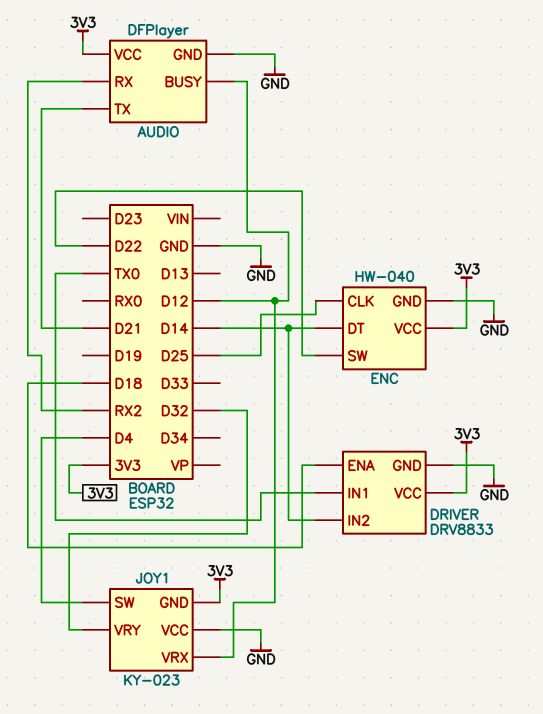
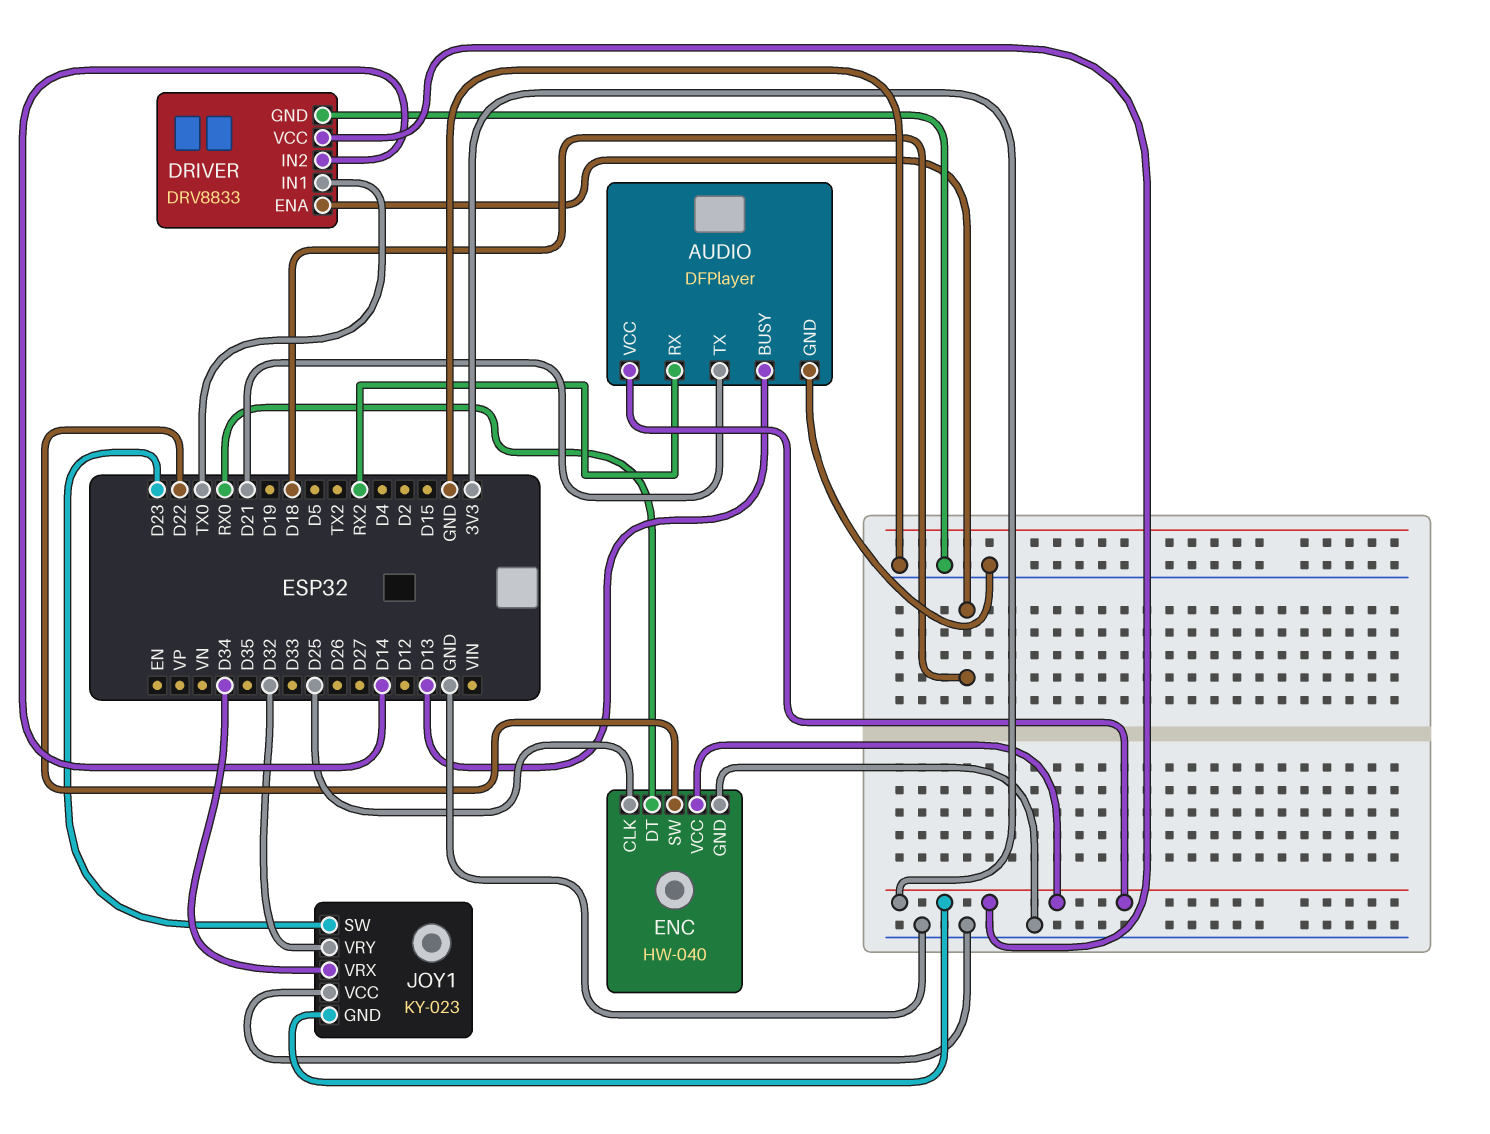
AUDIO pin BUSY: D12 -> D13
ENC pin DT: D14 -> RX0
JOY1 pin SW: D4 -> D23
JOY1 pin VRX: D12 -> D34

